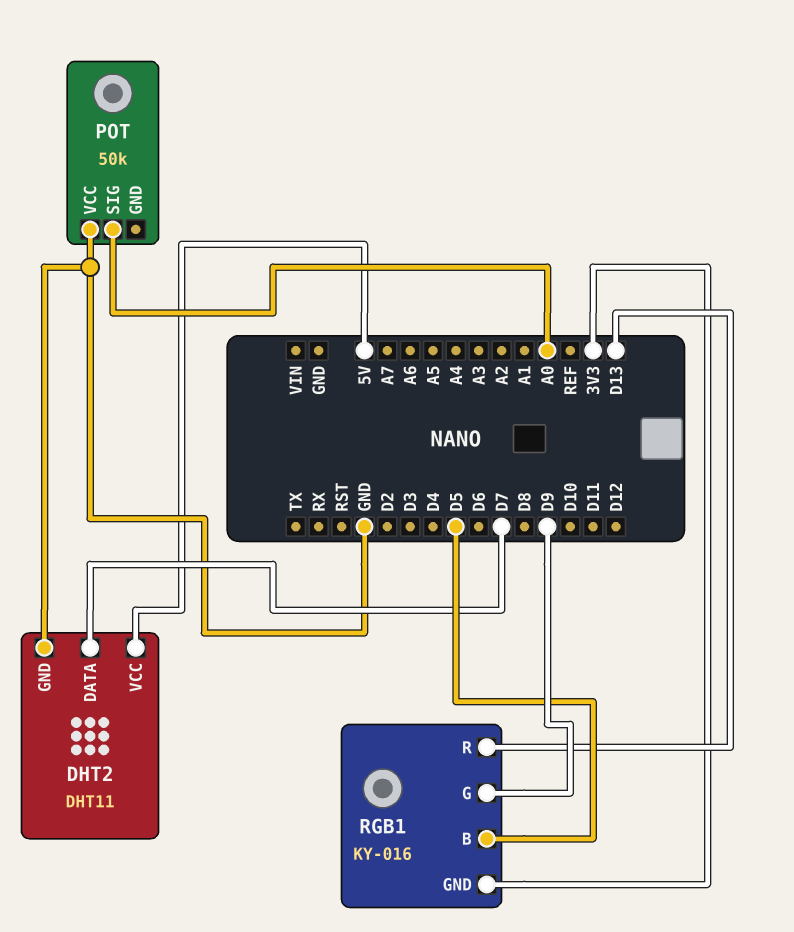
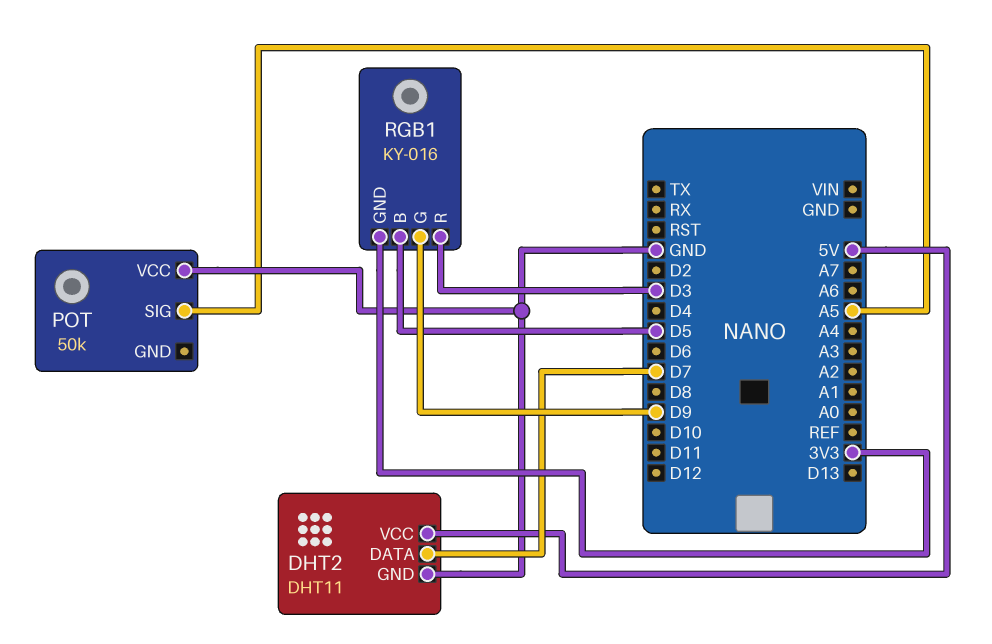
POT pin SIG: A0 -> A5
RGB1 pin R: D13 -> D3

